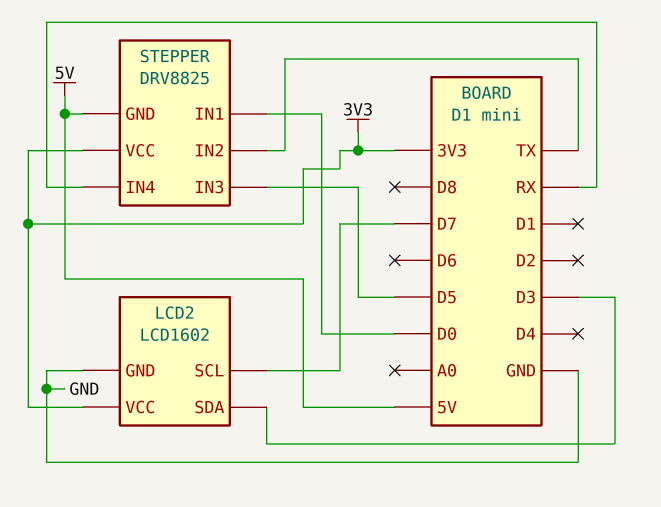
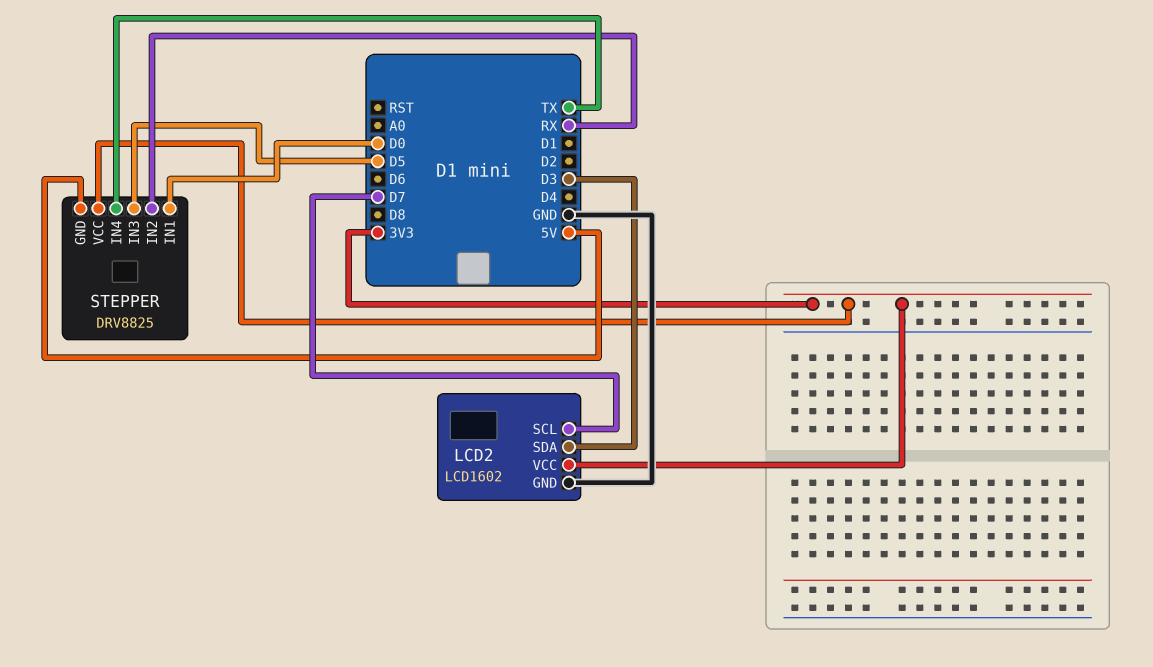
STEPPER pin IN2: TX -> RX
STEPPER pin IN4: RX -> TX

